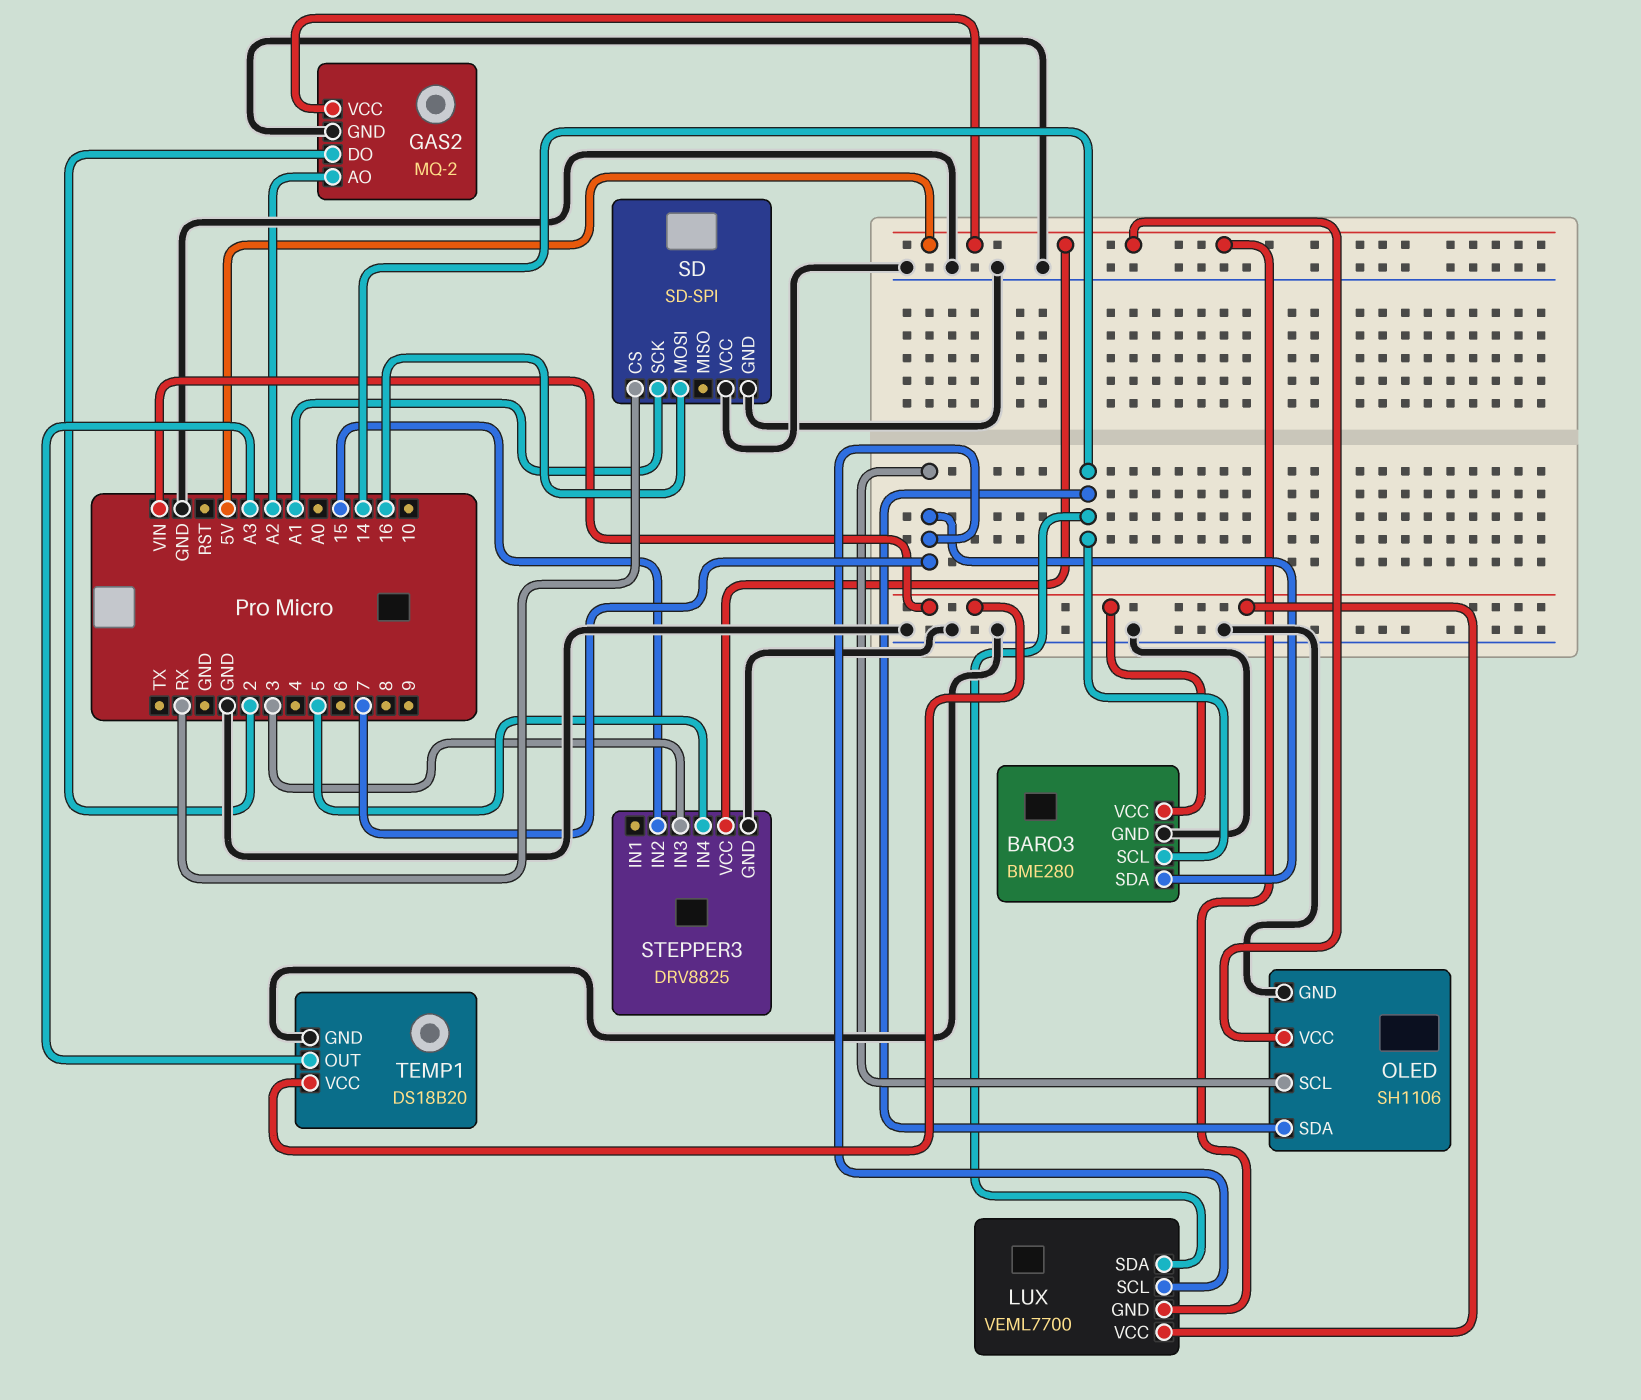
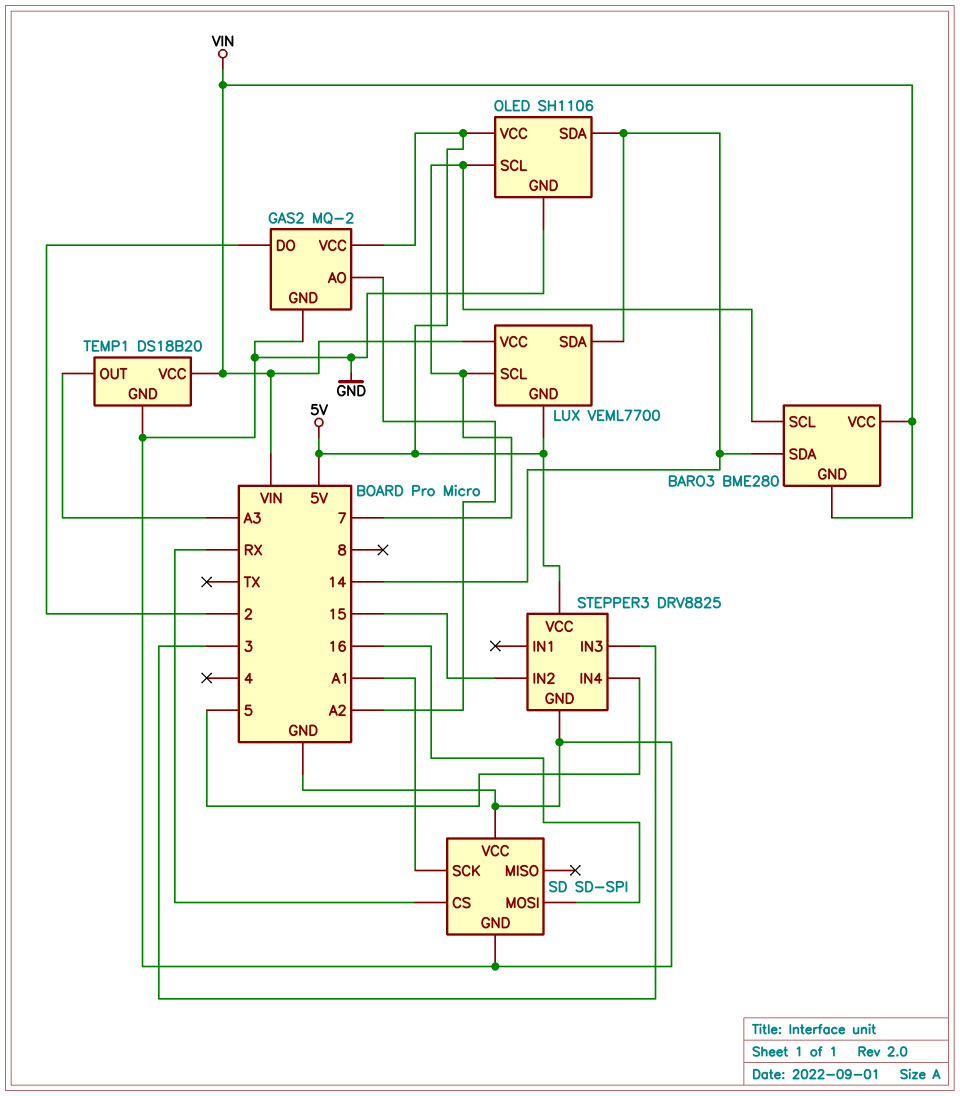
BARO3 pin GND: GND -> VIN
BARO3 pin SCL: 14 -> 7
BARO3 pin SDA: 7 -> 14

